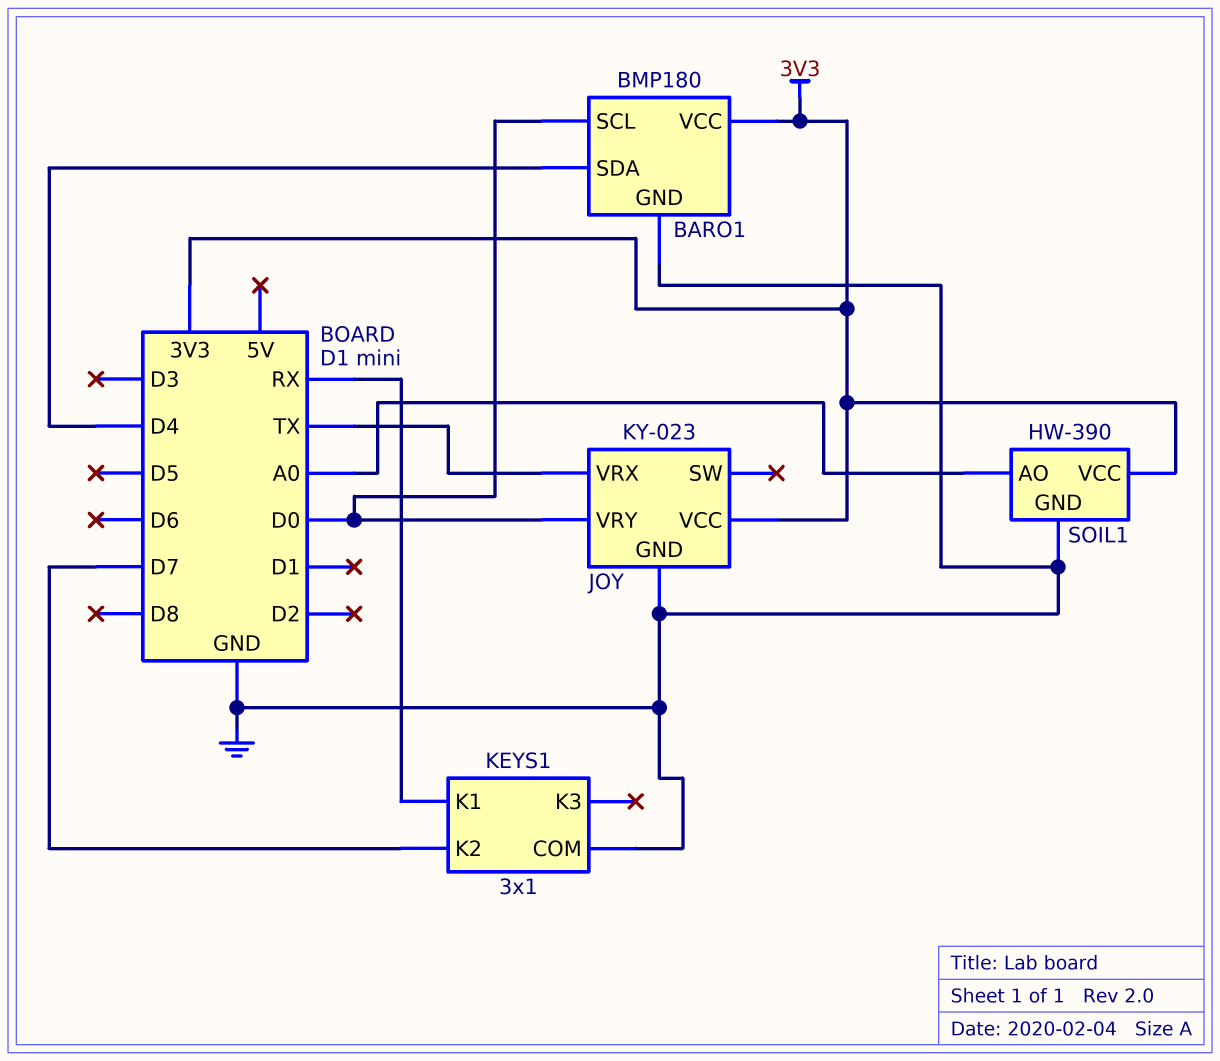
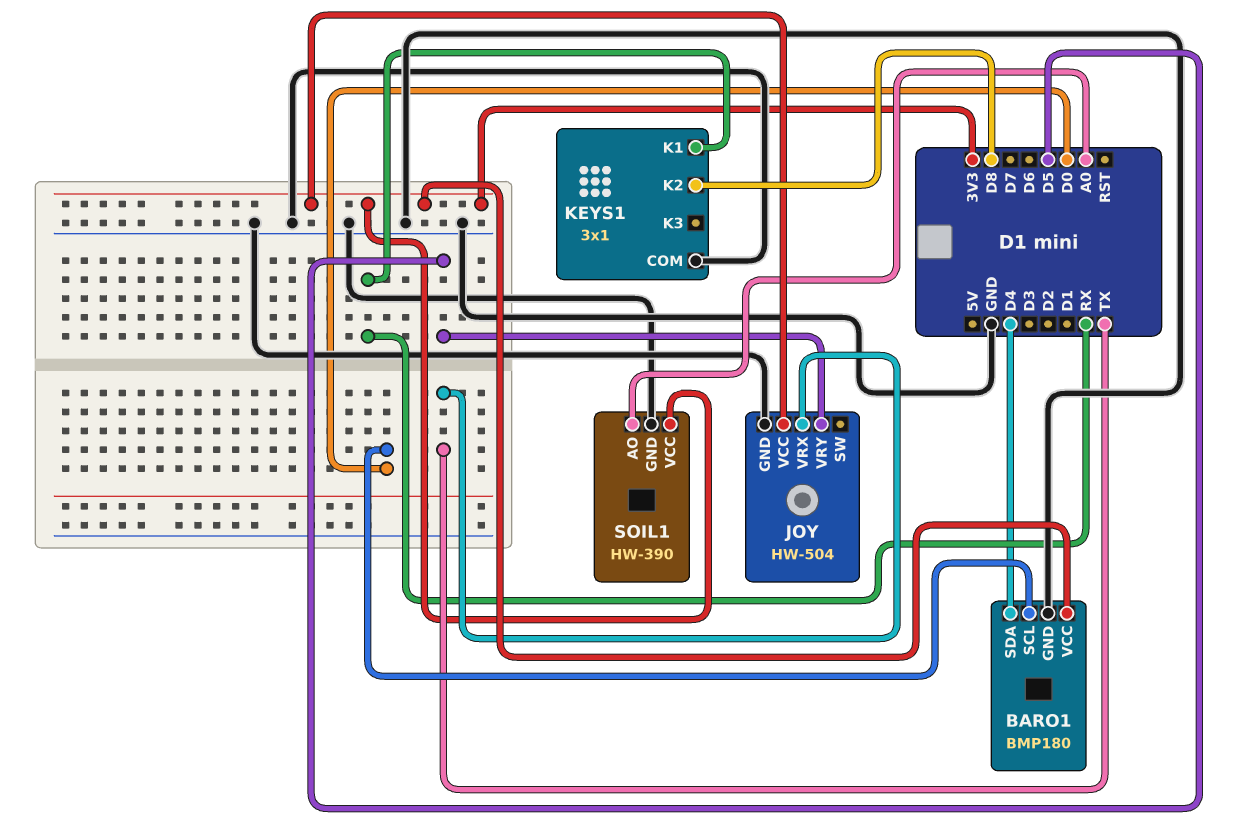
JOY: KY-023 -> HW-504
JOY pin VRY: D0 -> D5
KEYS1 pin K2: D7 -> D8

